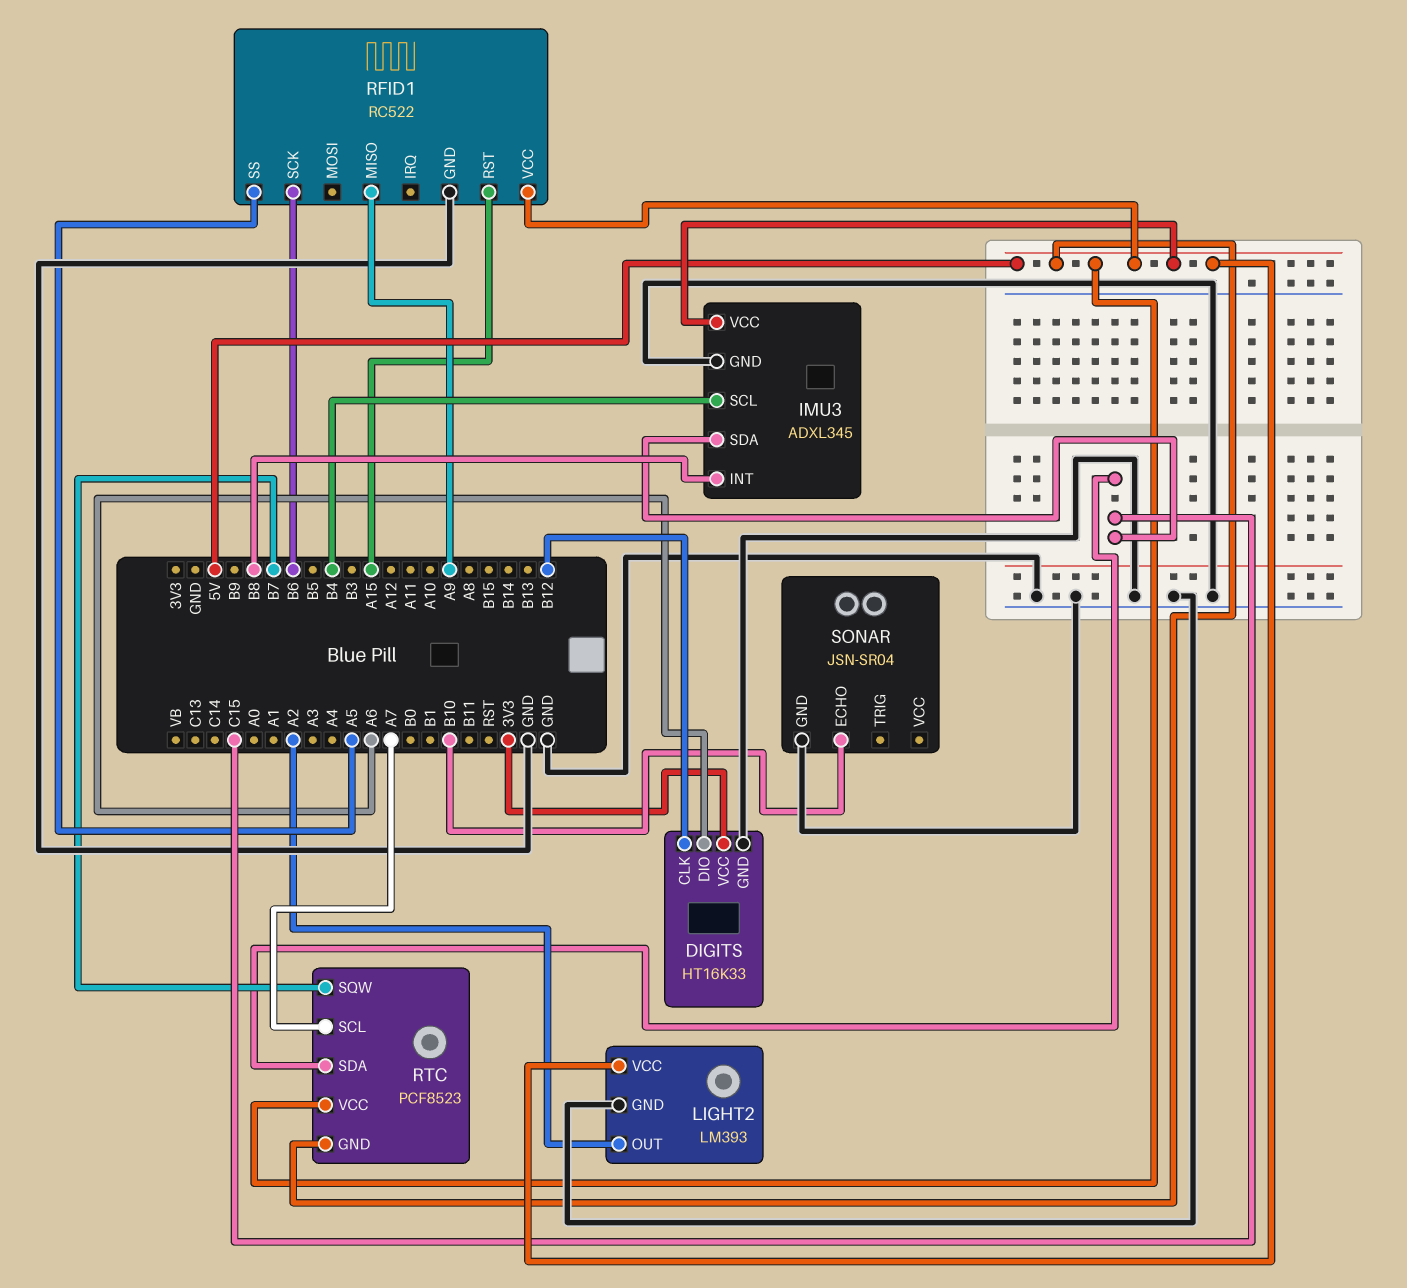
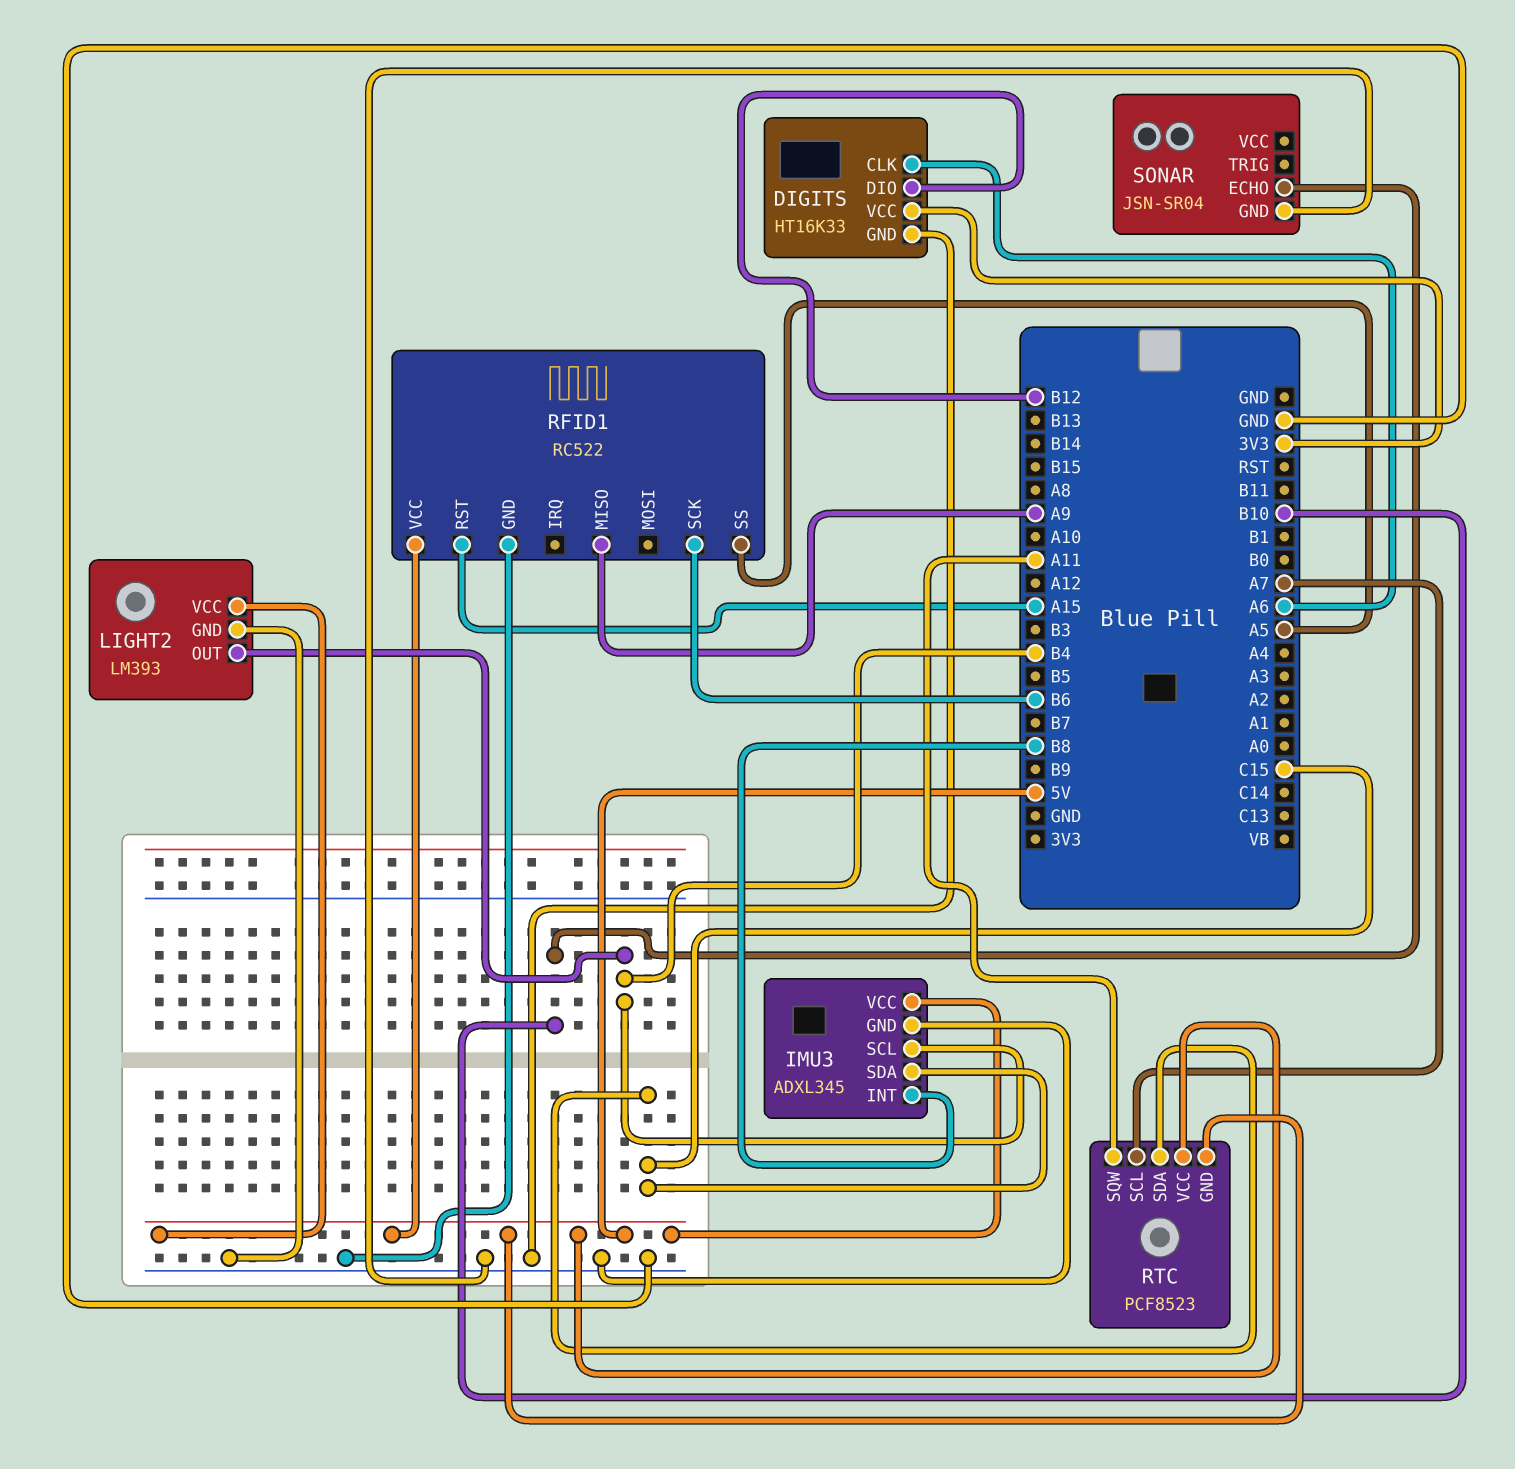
DIGITS pin CLK: B12 -> A6
DIGITS pin DIO: A6 -> B12
LIGHT2 pin OUT: A2 -> B4
RTC pin SQW: B7 -> A11

